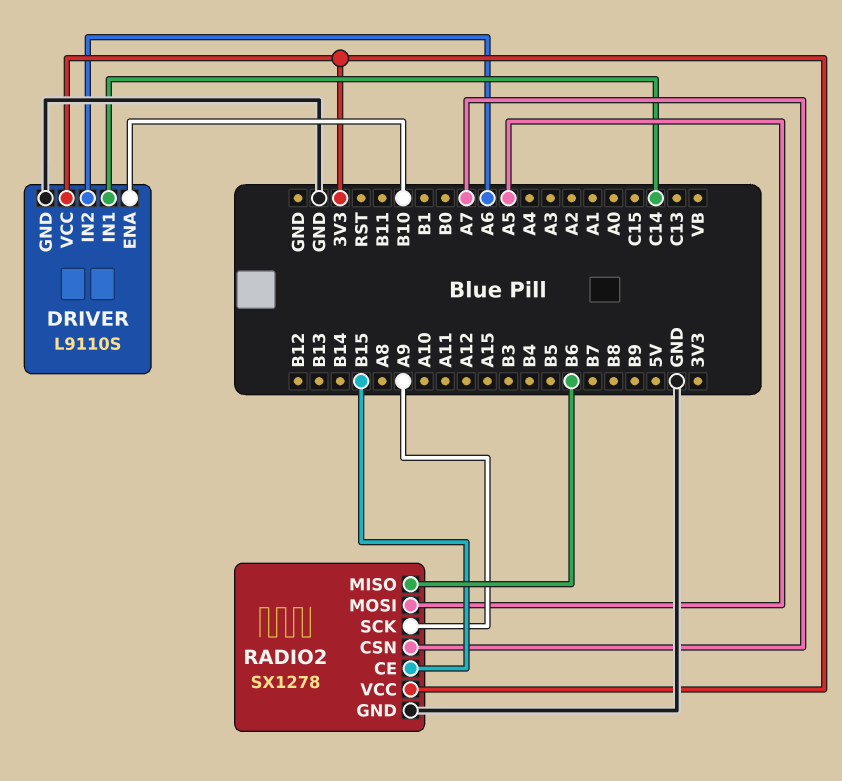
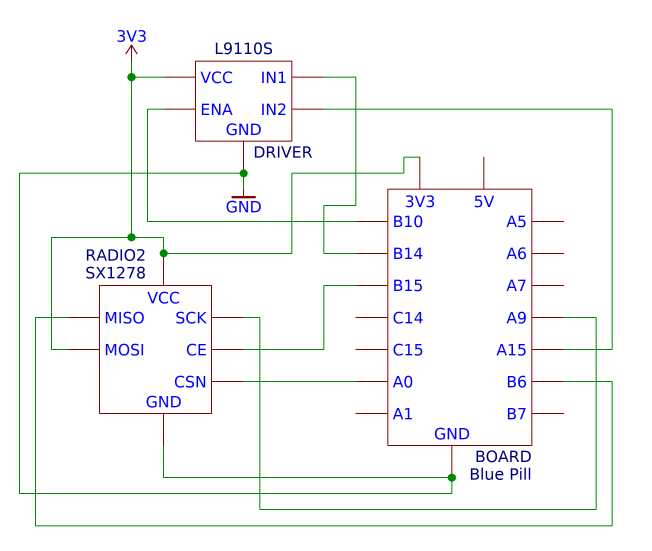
DRIVER pin IN1: C14 -> B14
DRIVER pin IN2: A6 -> A15
RADIO2 pin CSN: A7 -> A0
RADIO2 pin MOSI: A5 -> 3V3

